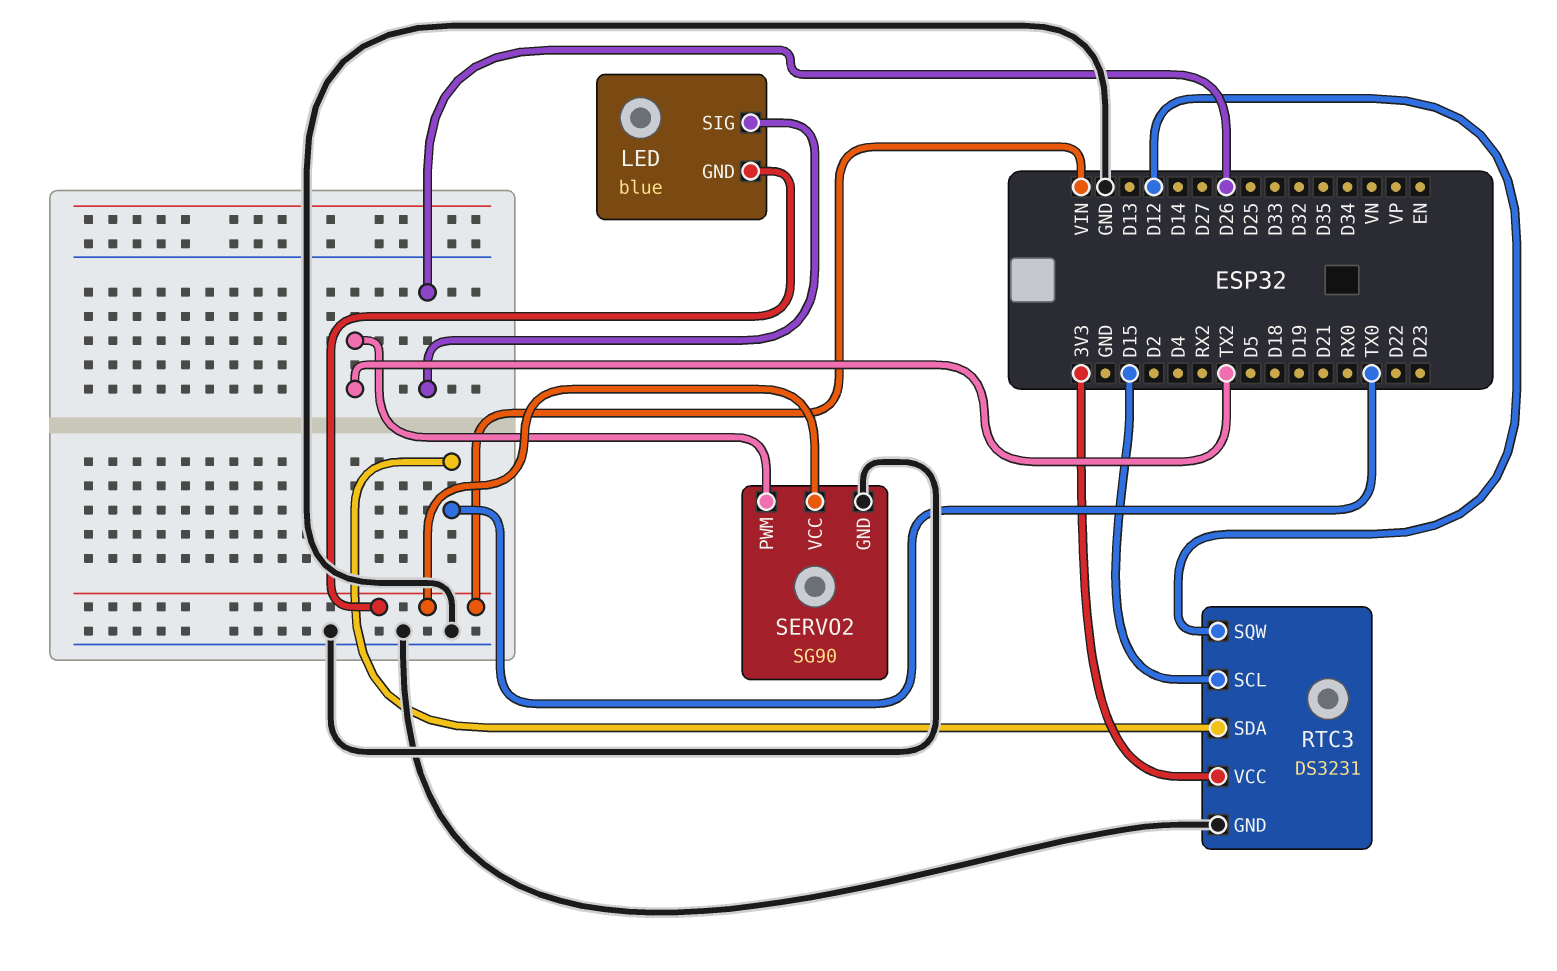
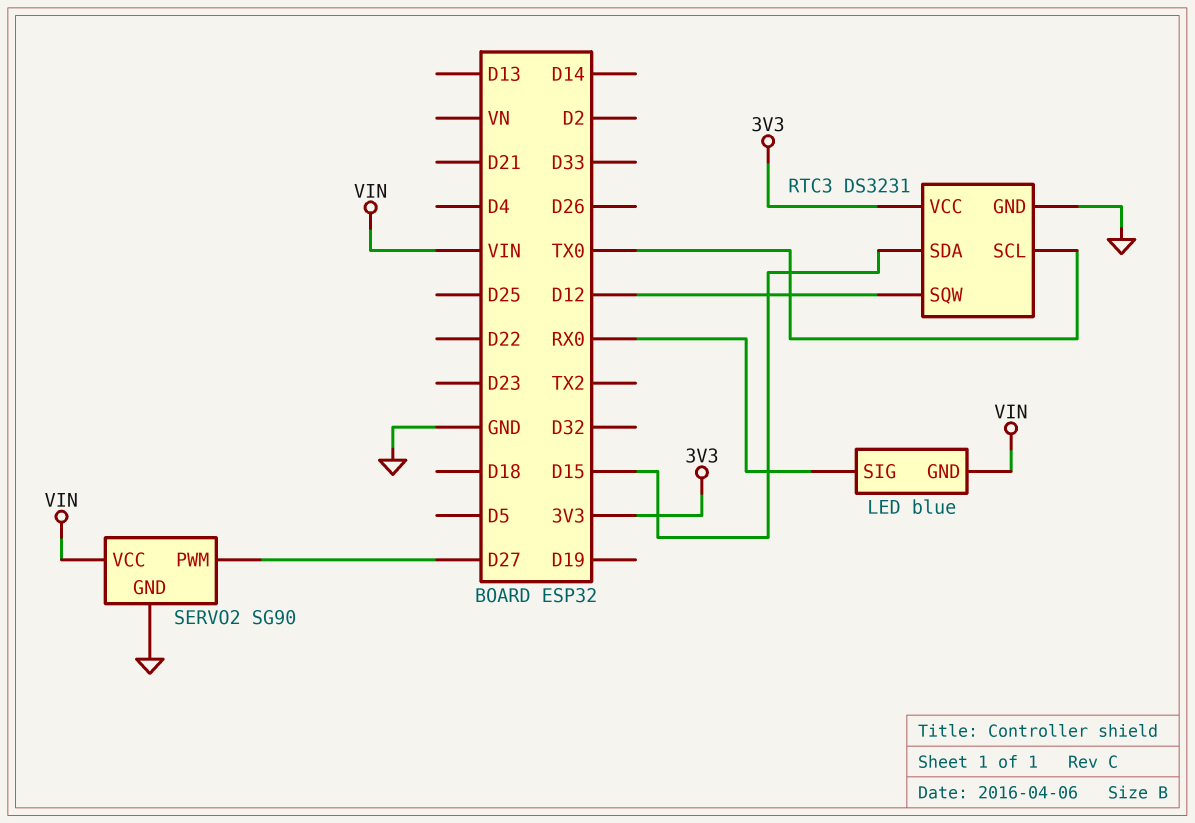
LED pin SIG: D26 -> RX0
RTC3 pin SCL: D15 -> TX0
RTC3 pin SDA: TX0 -> D15
SERVO2 pin PWM: TX2 -> D27

